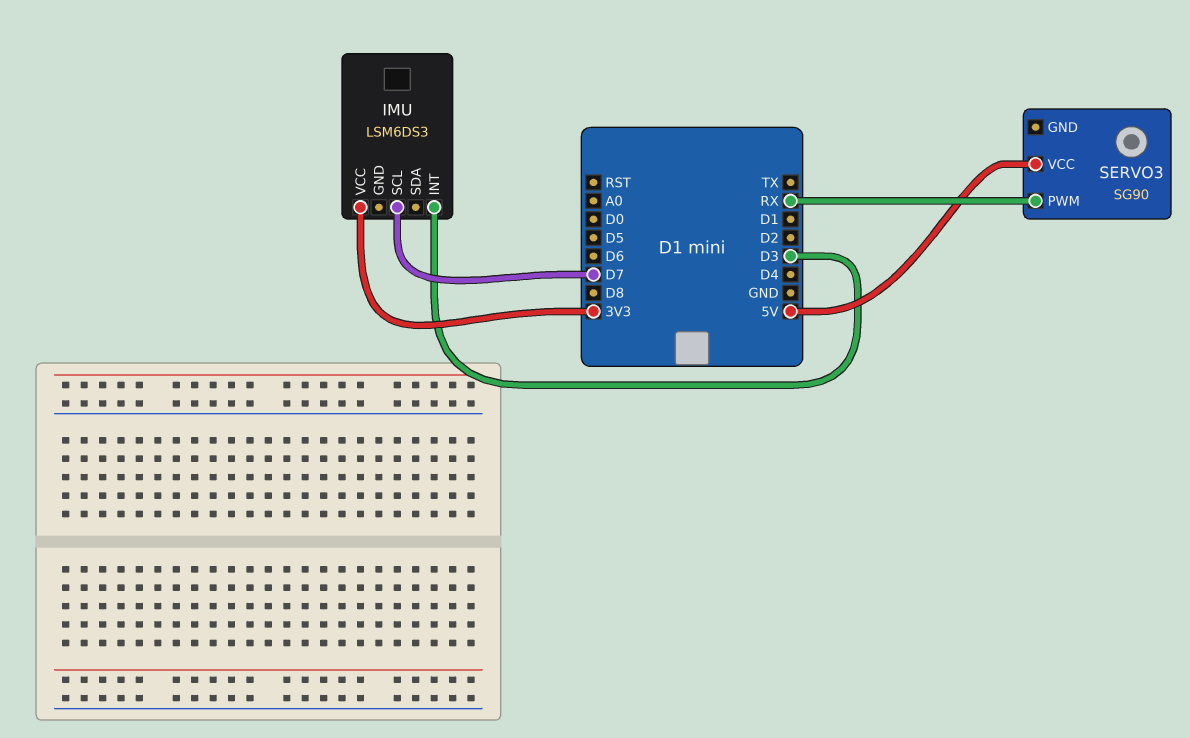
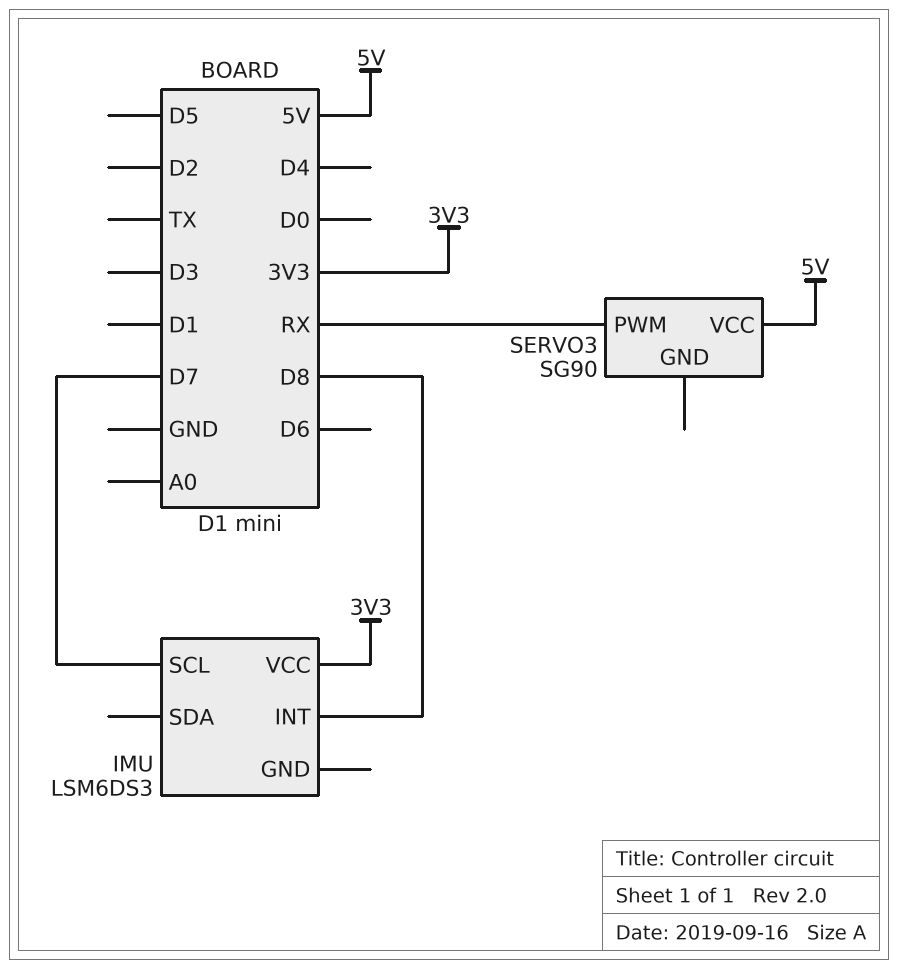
IMU pin INT: D3 -> D8

